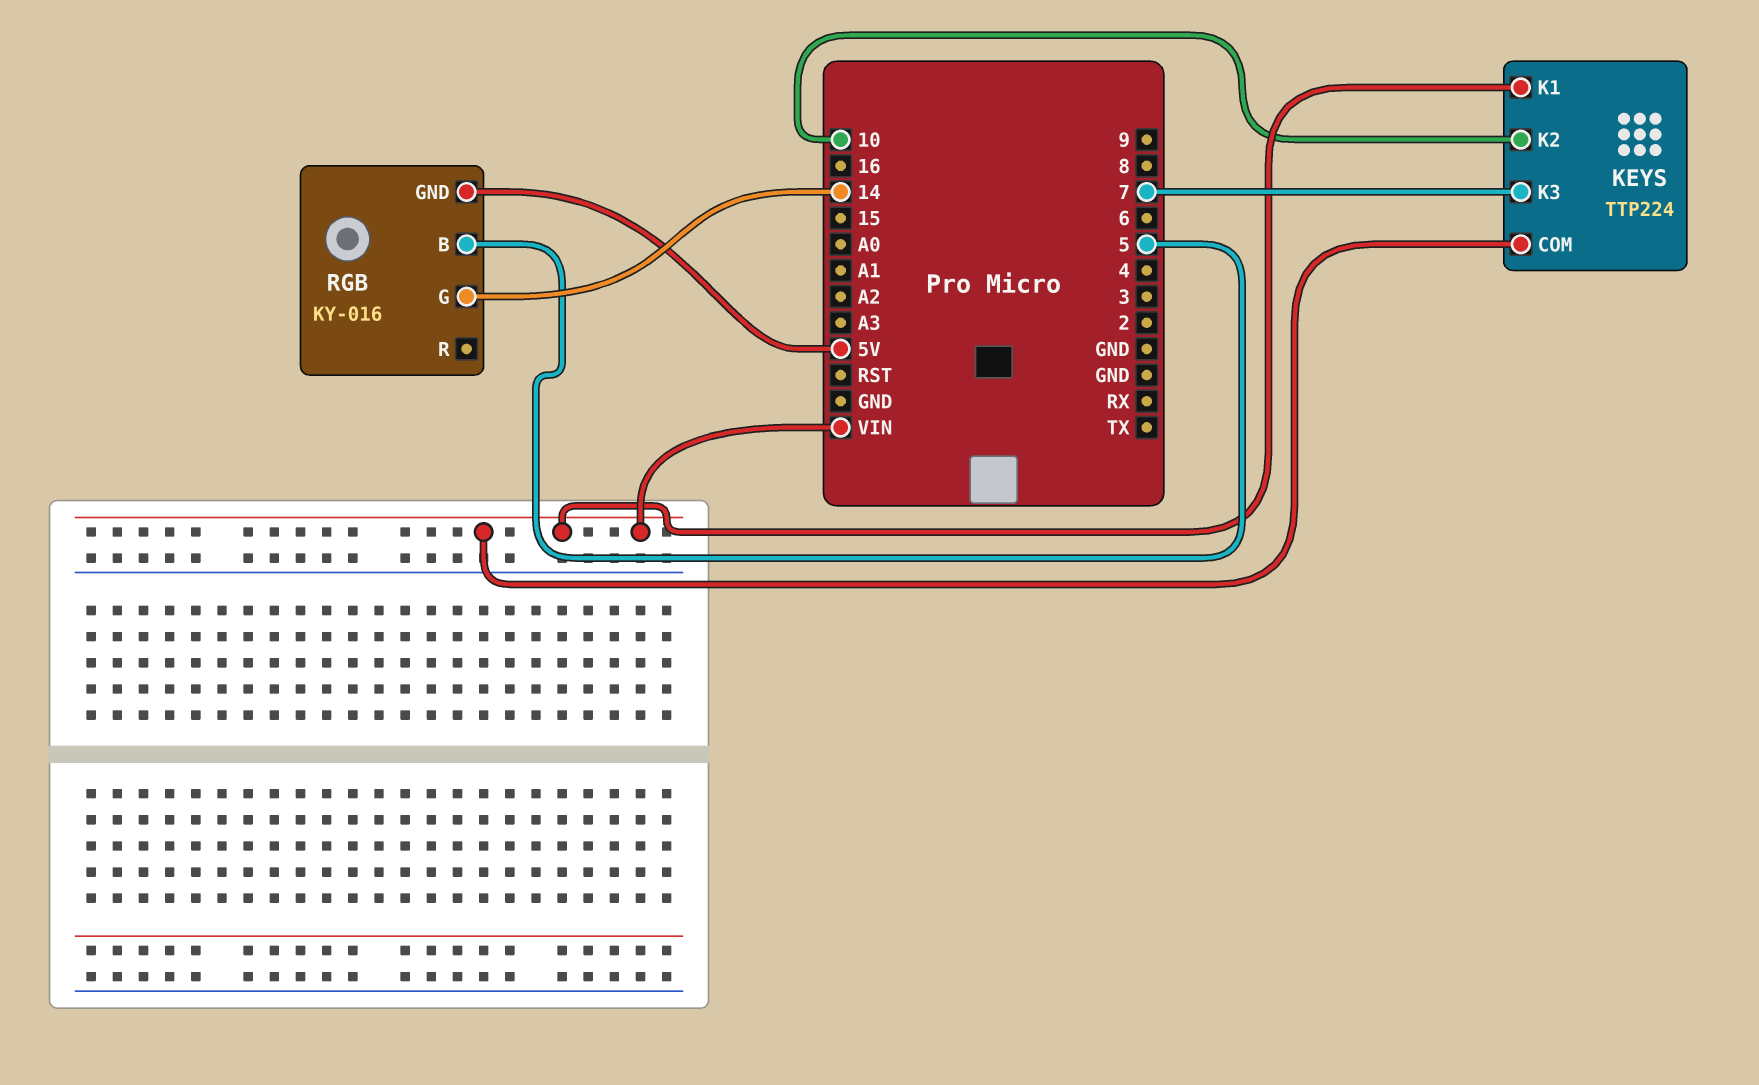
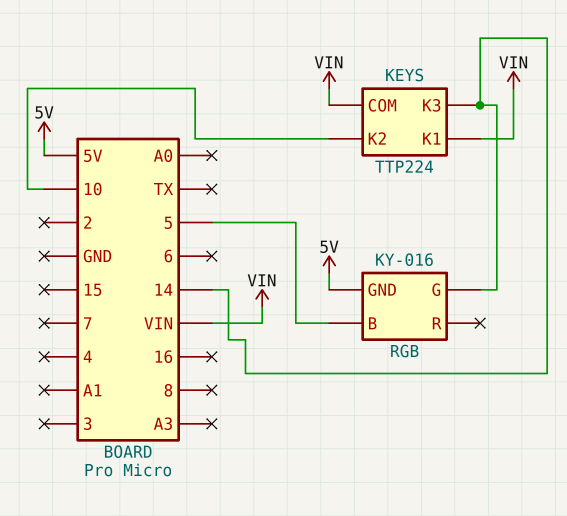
KEYS pin K3: 7 -> 14

